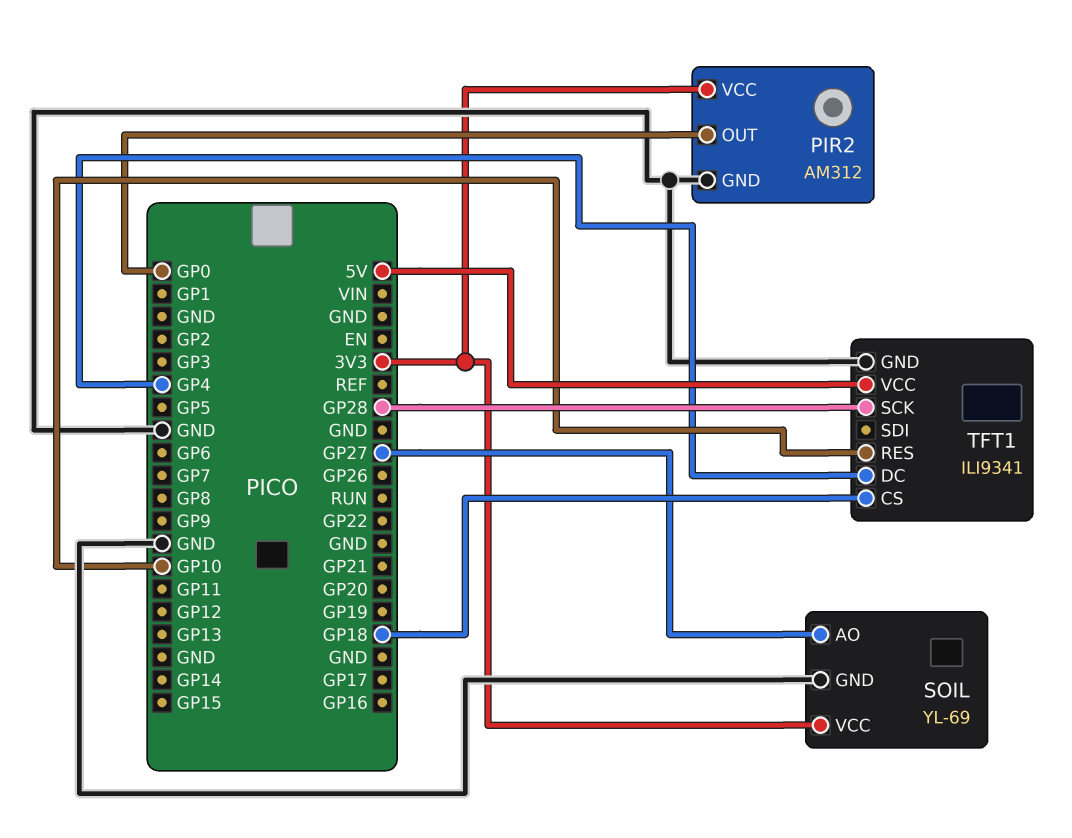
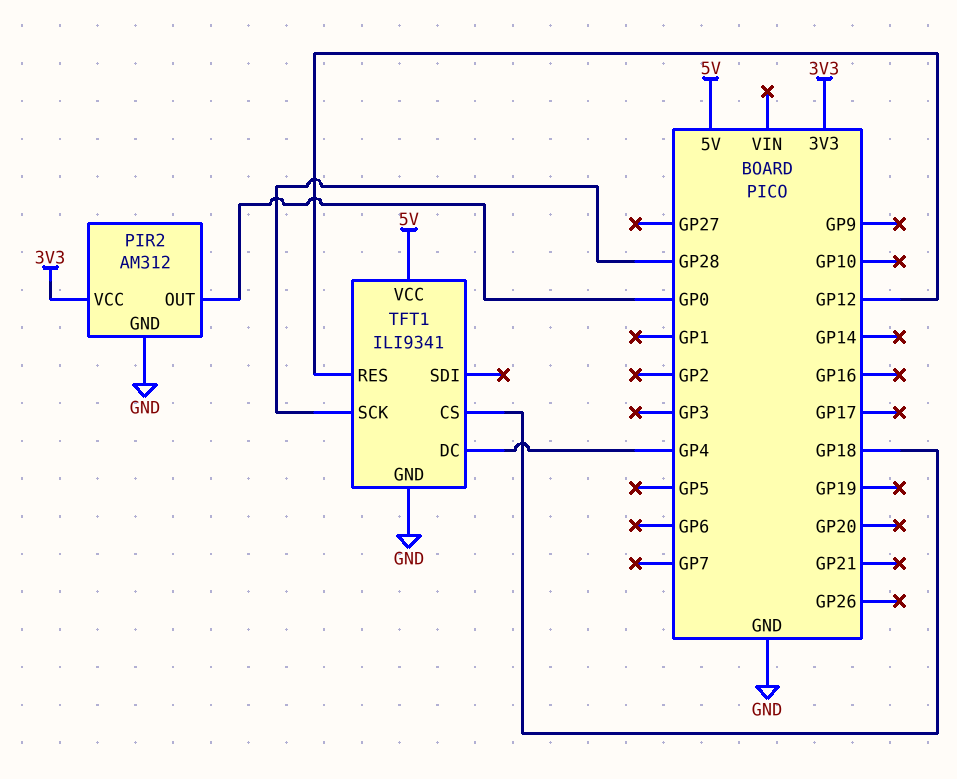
SOIL: YL-69 -> none
SOIL pin AO: GP27 -> none
SOIL pin GND: GND -> none
SOIL pin VCC: 3V3 -> none
TFT1 pin RES: GP10 -> GP12

